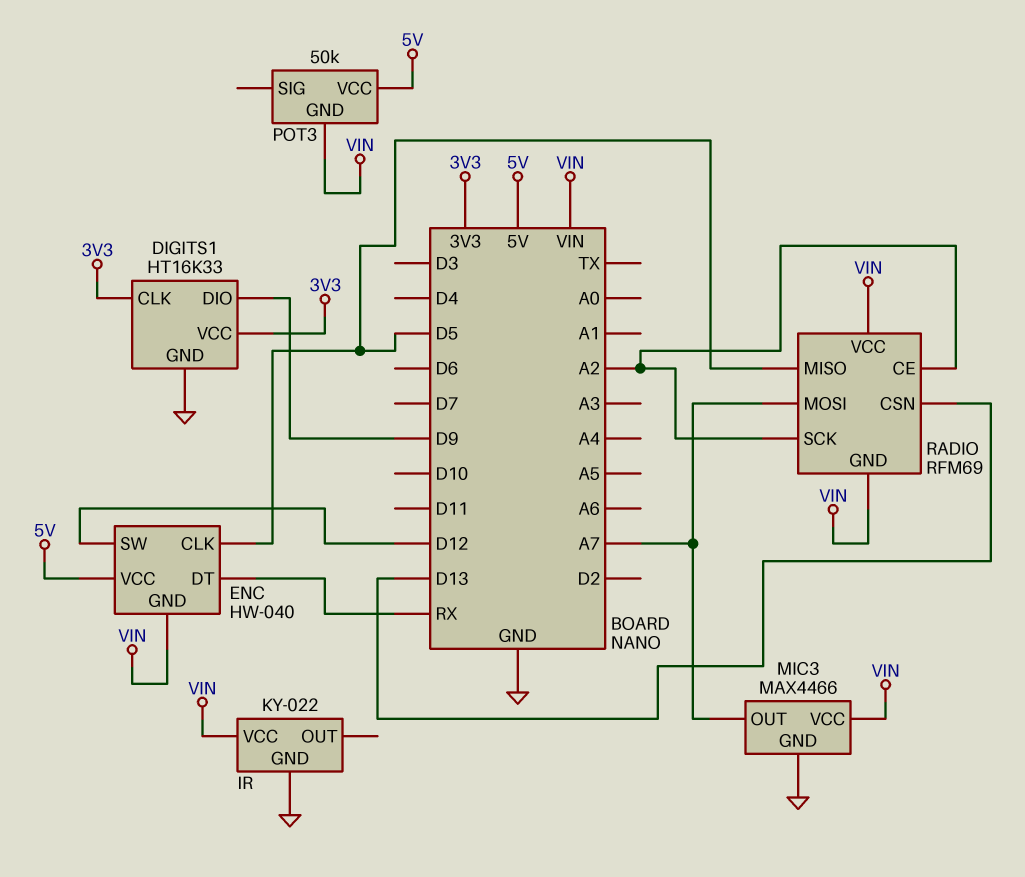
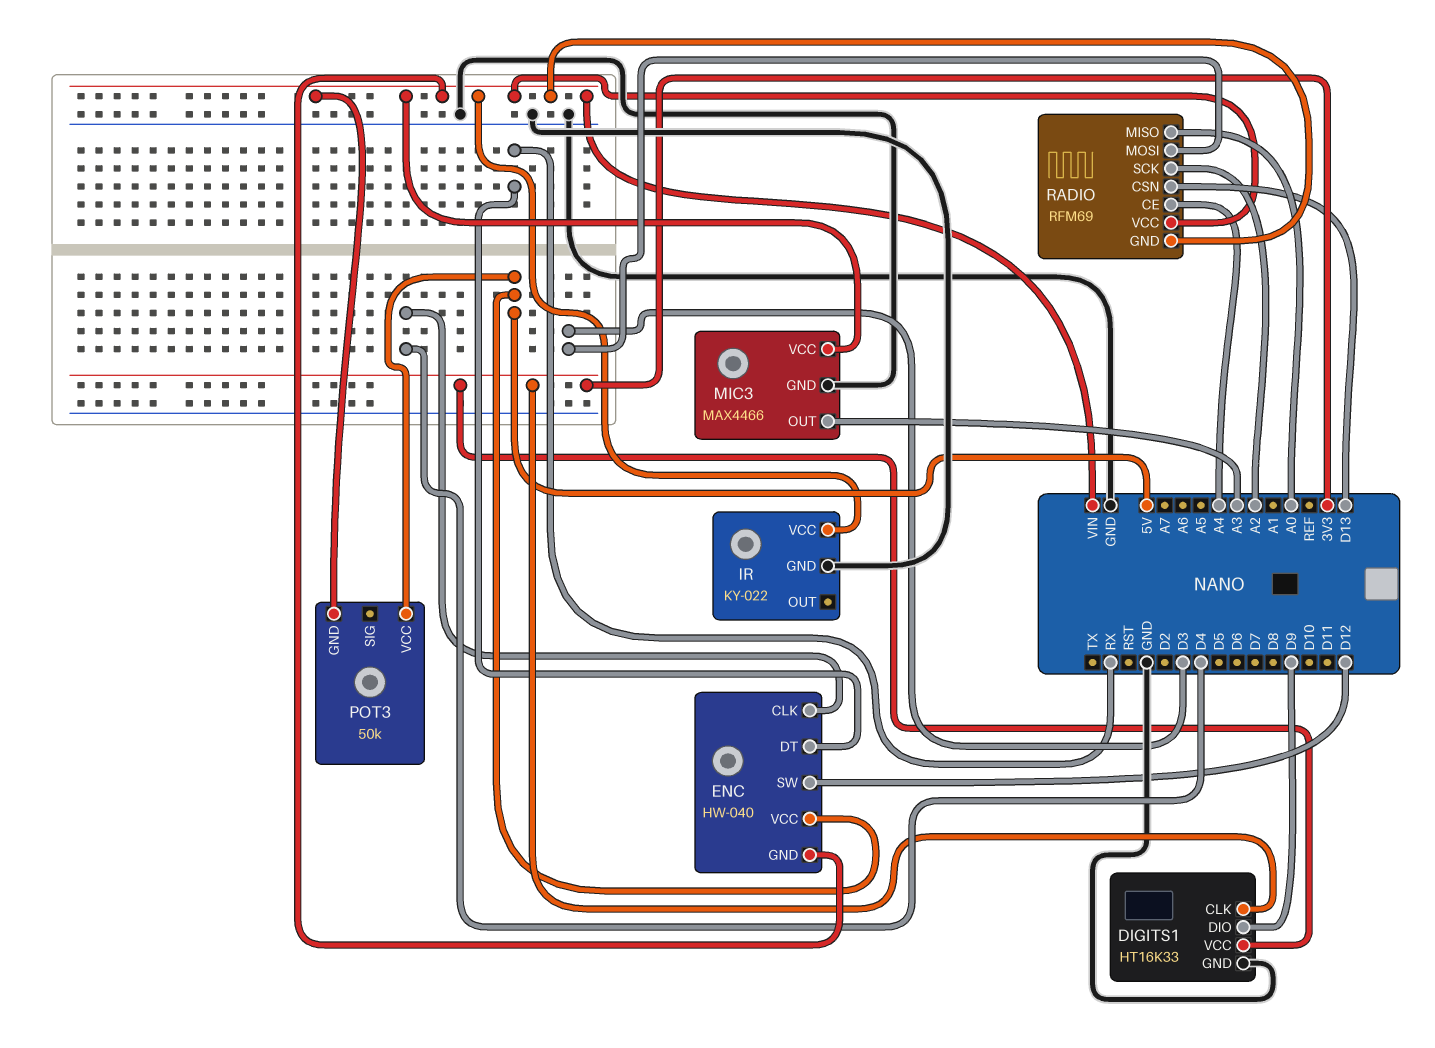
ENC pin CLK: D5 -> D4
MIC3 pin OUT: A7 -> A3
RADIO pin CE: A2 -> A4
RADIO pin MISO: D5 -> A0
RADIO pin MOSI: A7 -> D3

